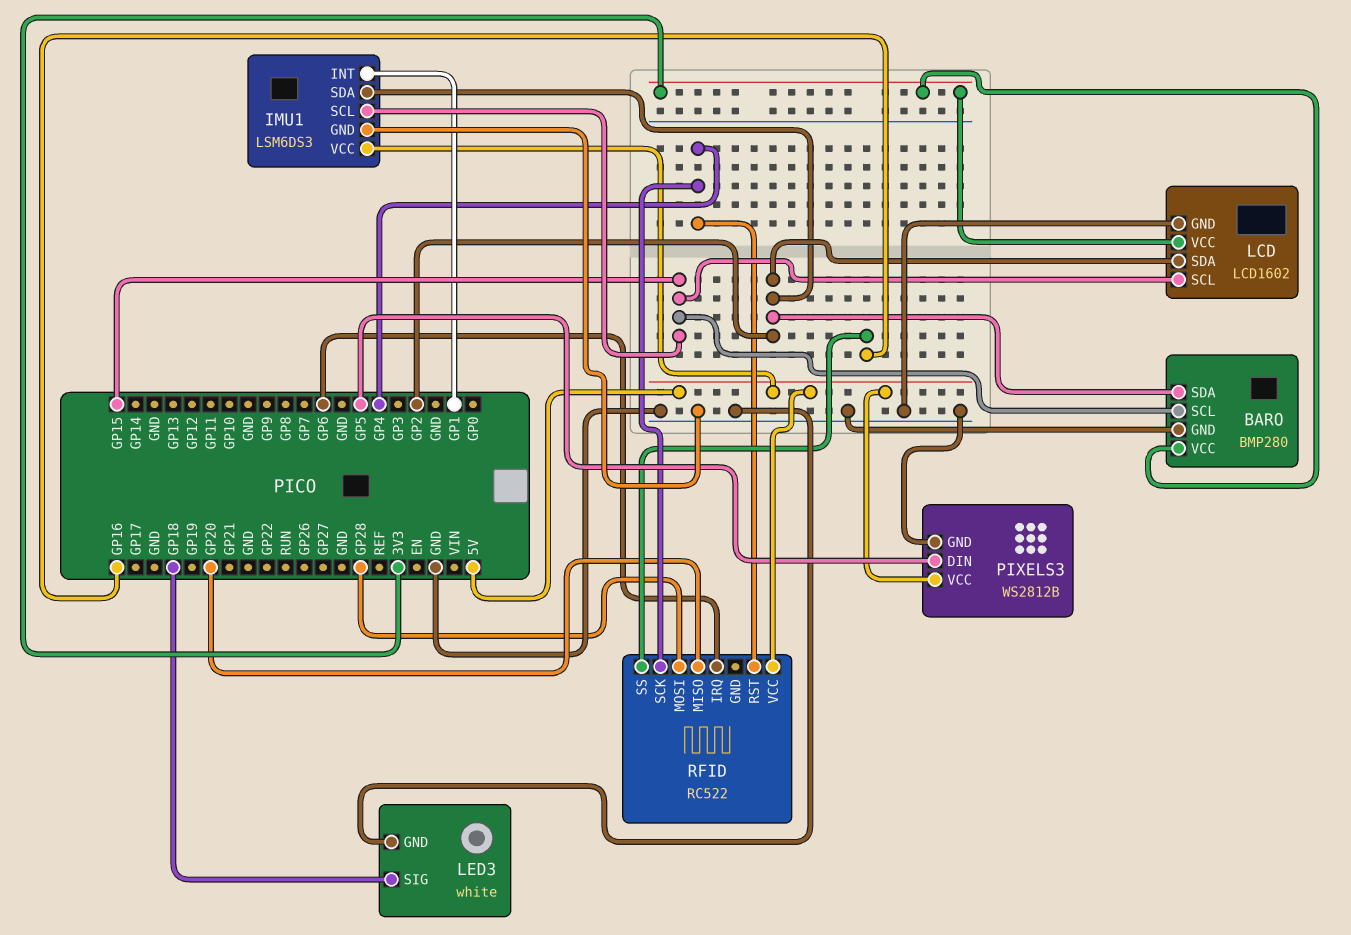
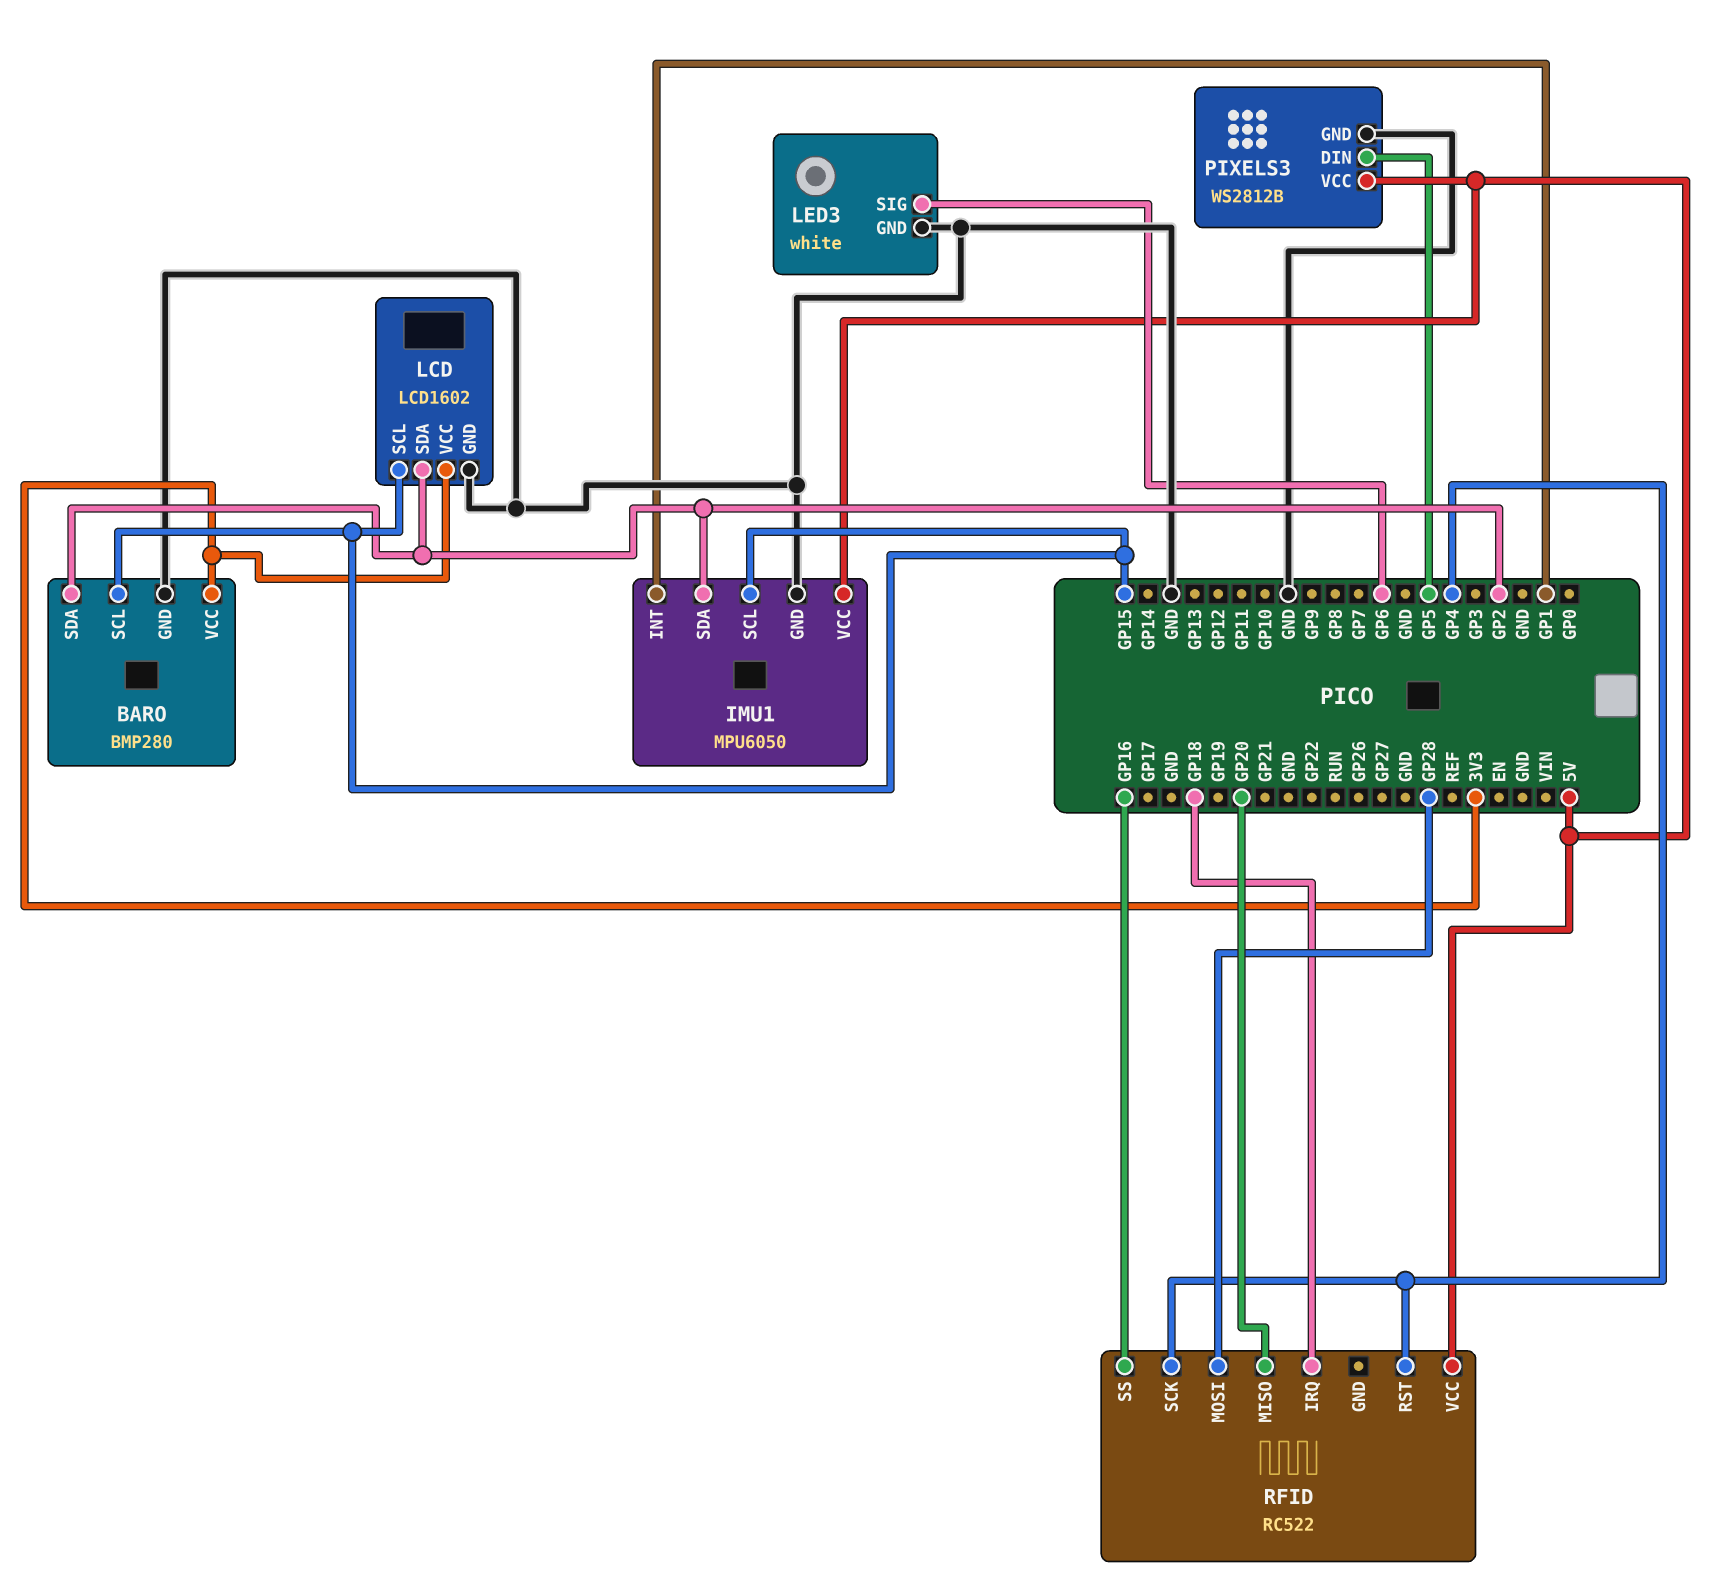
IMU1: LSM6DS3 -> MPU6050
LED3 pin SIG: GP18 -> GP6
RFID pin IRQ: GP6 -> GP18

